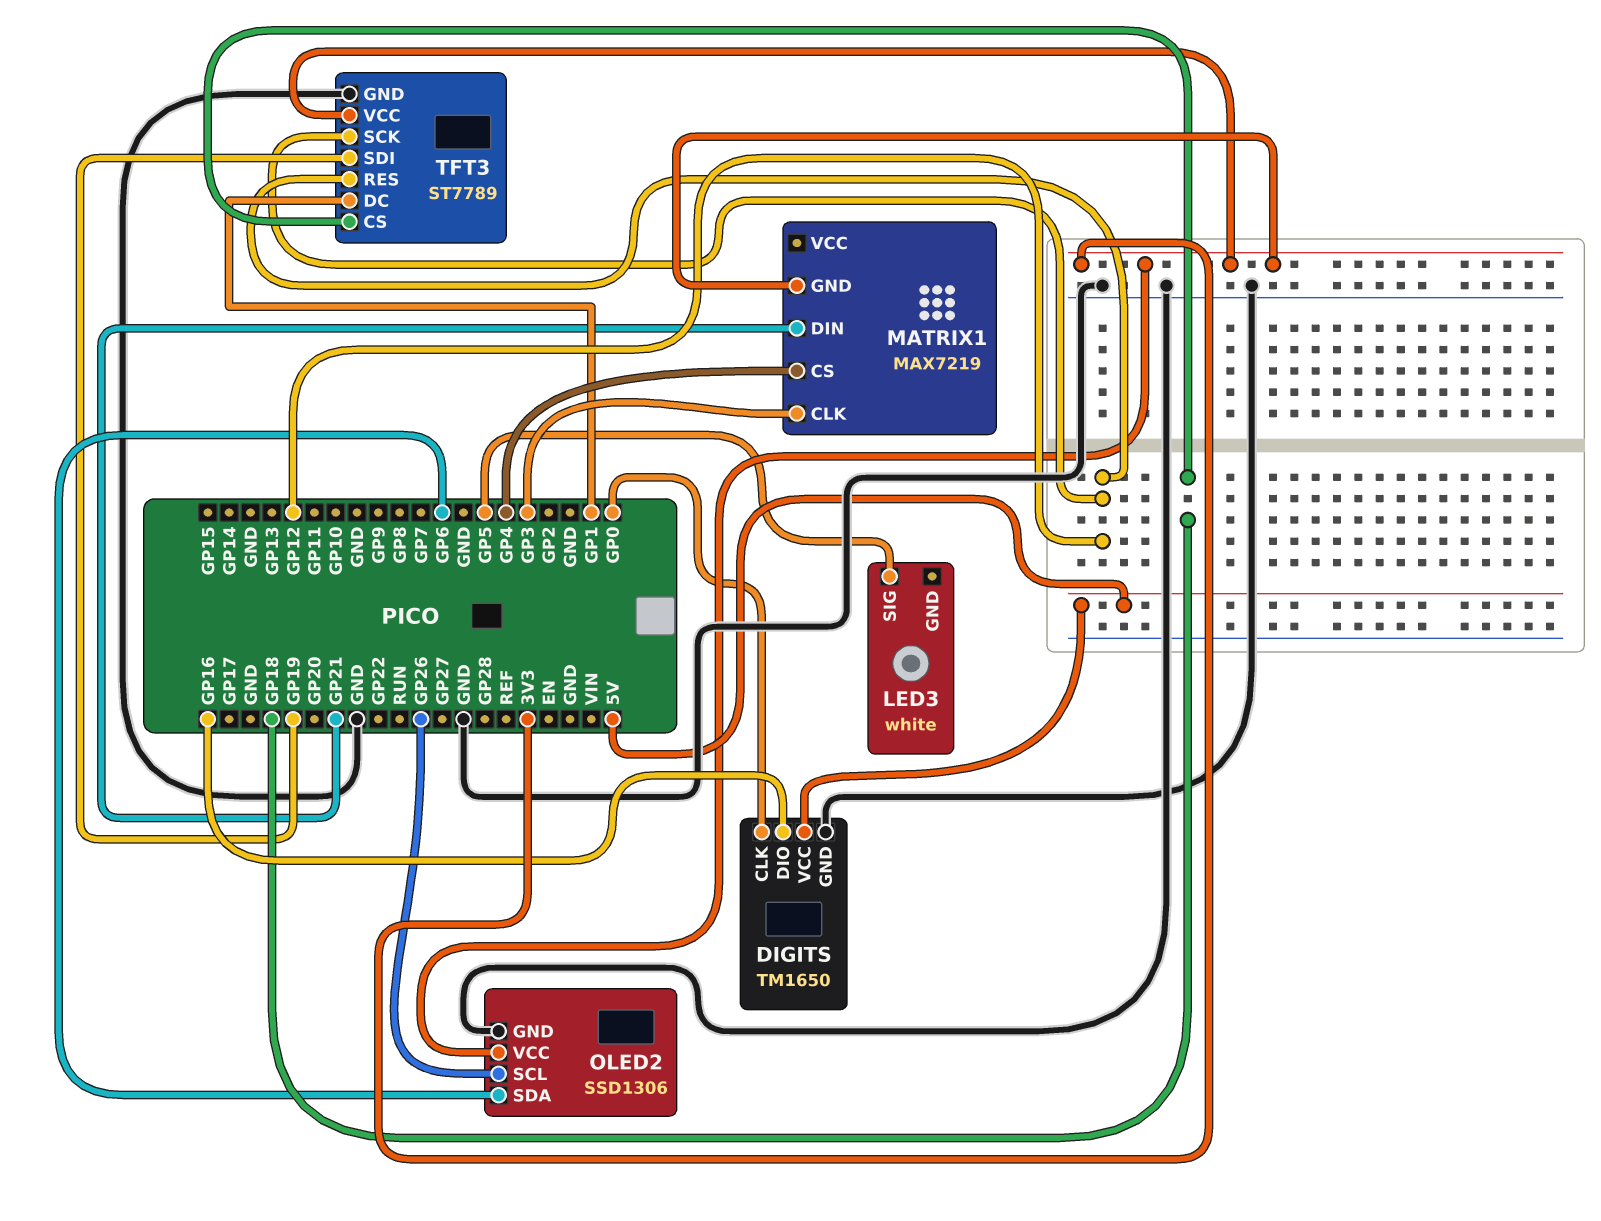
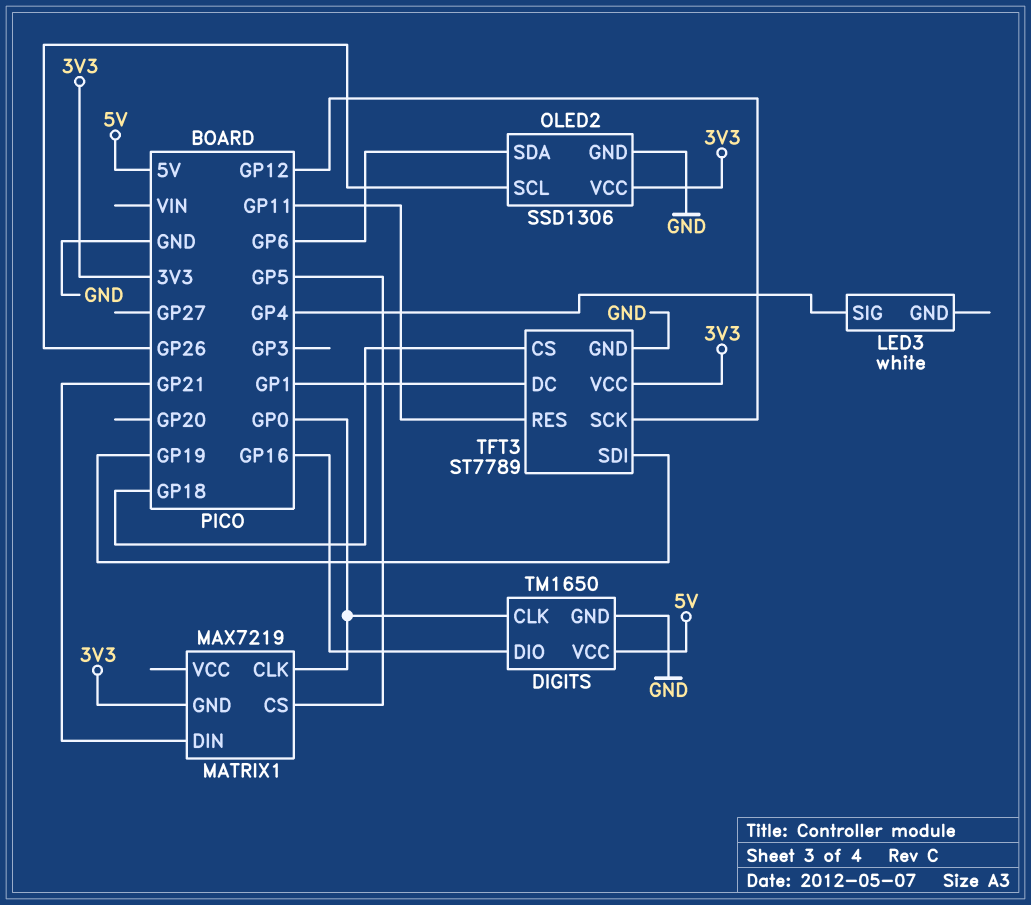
LED3 pin SIG: GP5 -> GP4
MATRIX1 pin CLK: GP3 -> GP0
MATRIX1 pin CS: GP4 -> GP5
TFT3 pin RES: GP12 -> GP11

